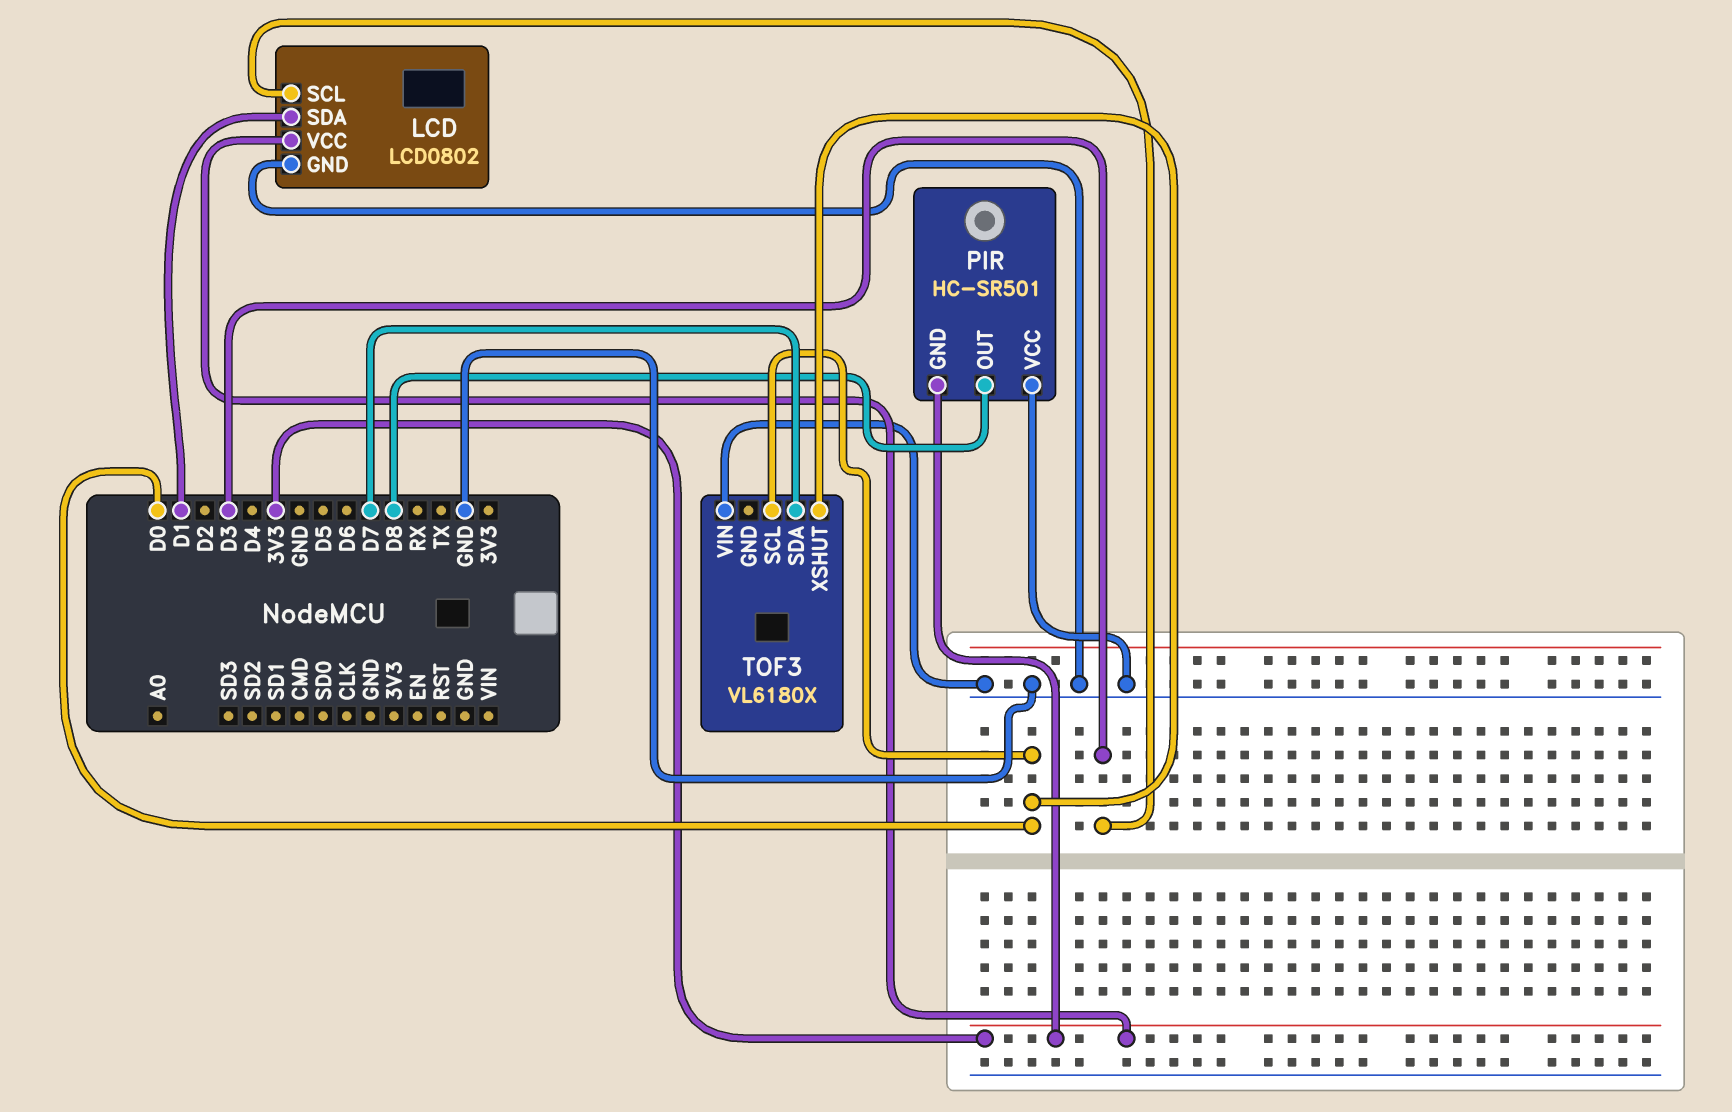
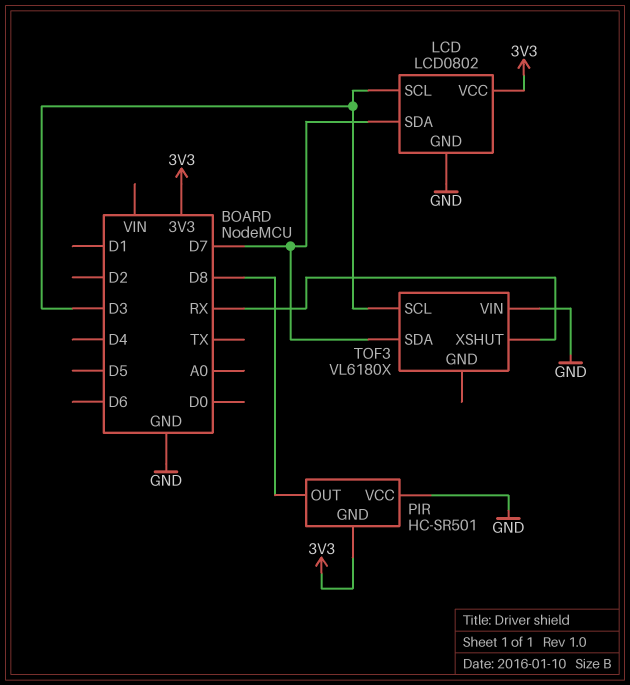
LCD pin SDA: D1 -> D7
TOF3 pin SCL: D0 -> D3
TOF3 pin XSHUT: D0 -> RX

